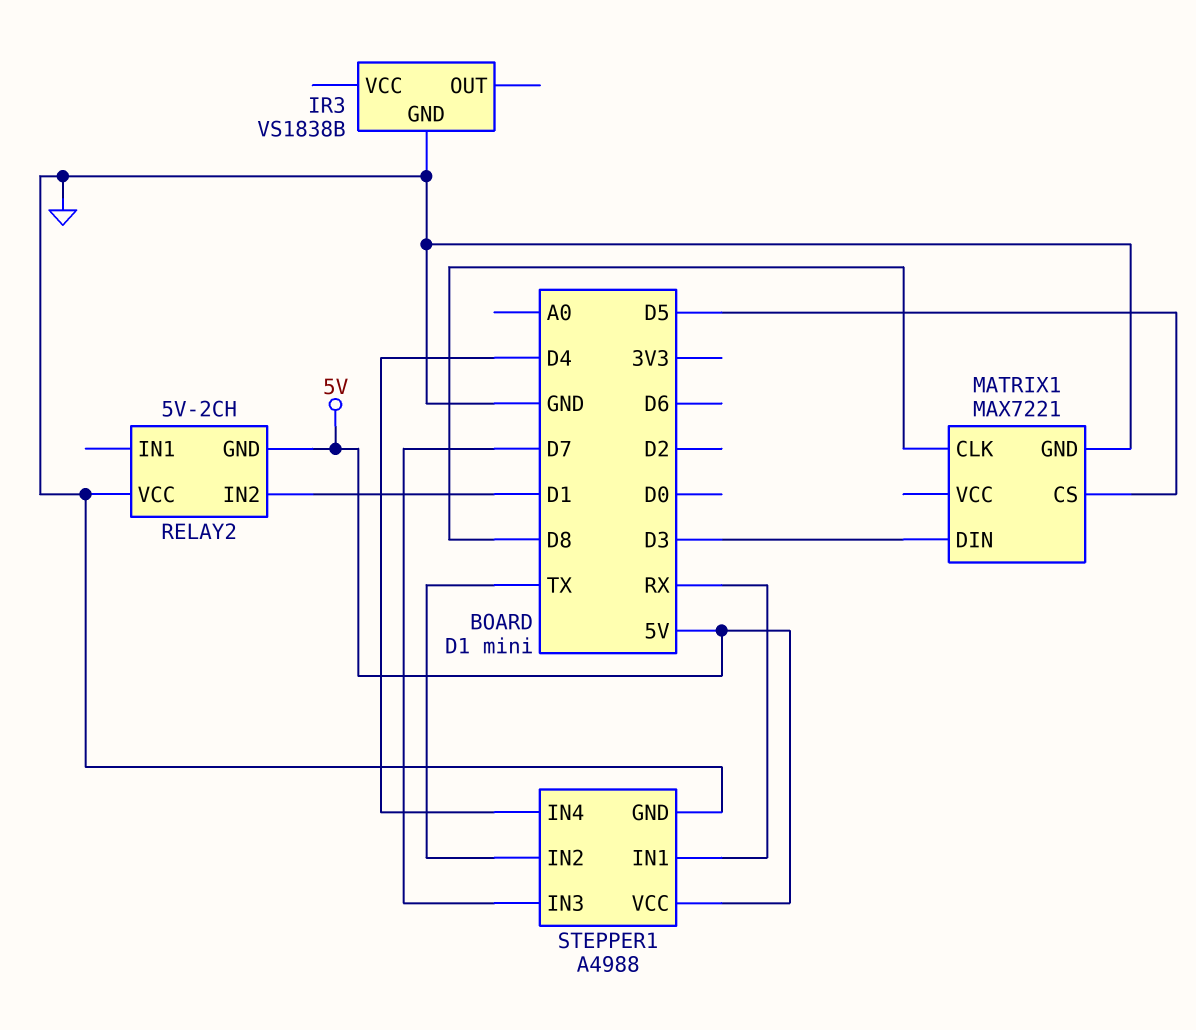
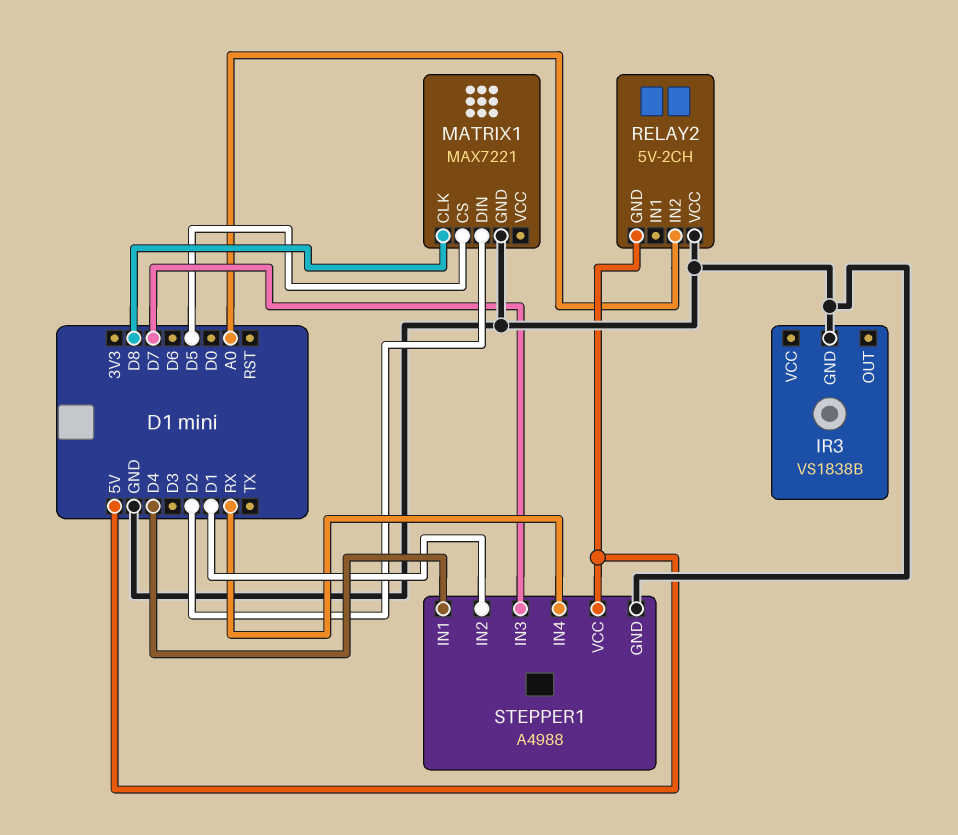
MATRIX1 pin DIN: D3 -> D2
RELAY2 pin IN2: D1 -> A0
STEPPER1 pin IN1: RX -> D4
STEPPER1 pin IN2: TX -> D1
STEPPER1 pin IN4: D4 -> RX

